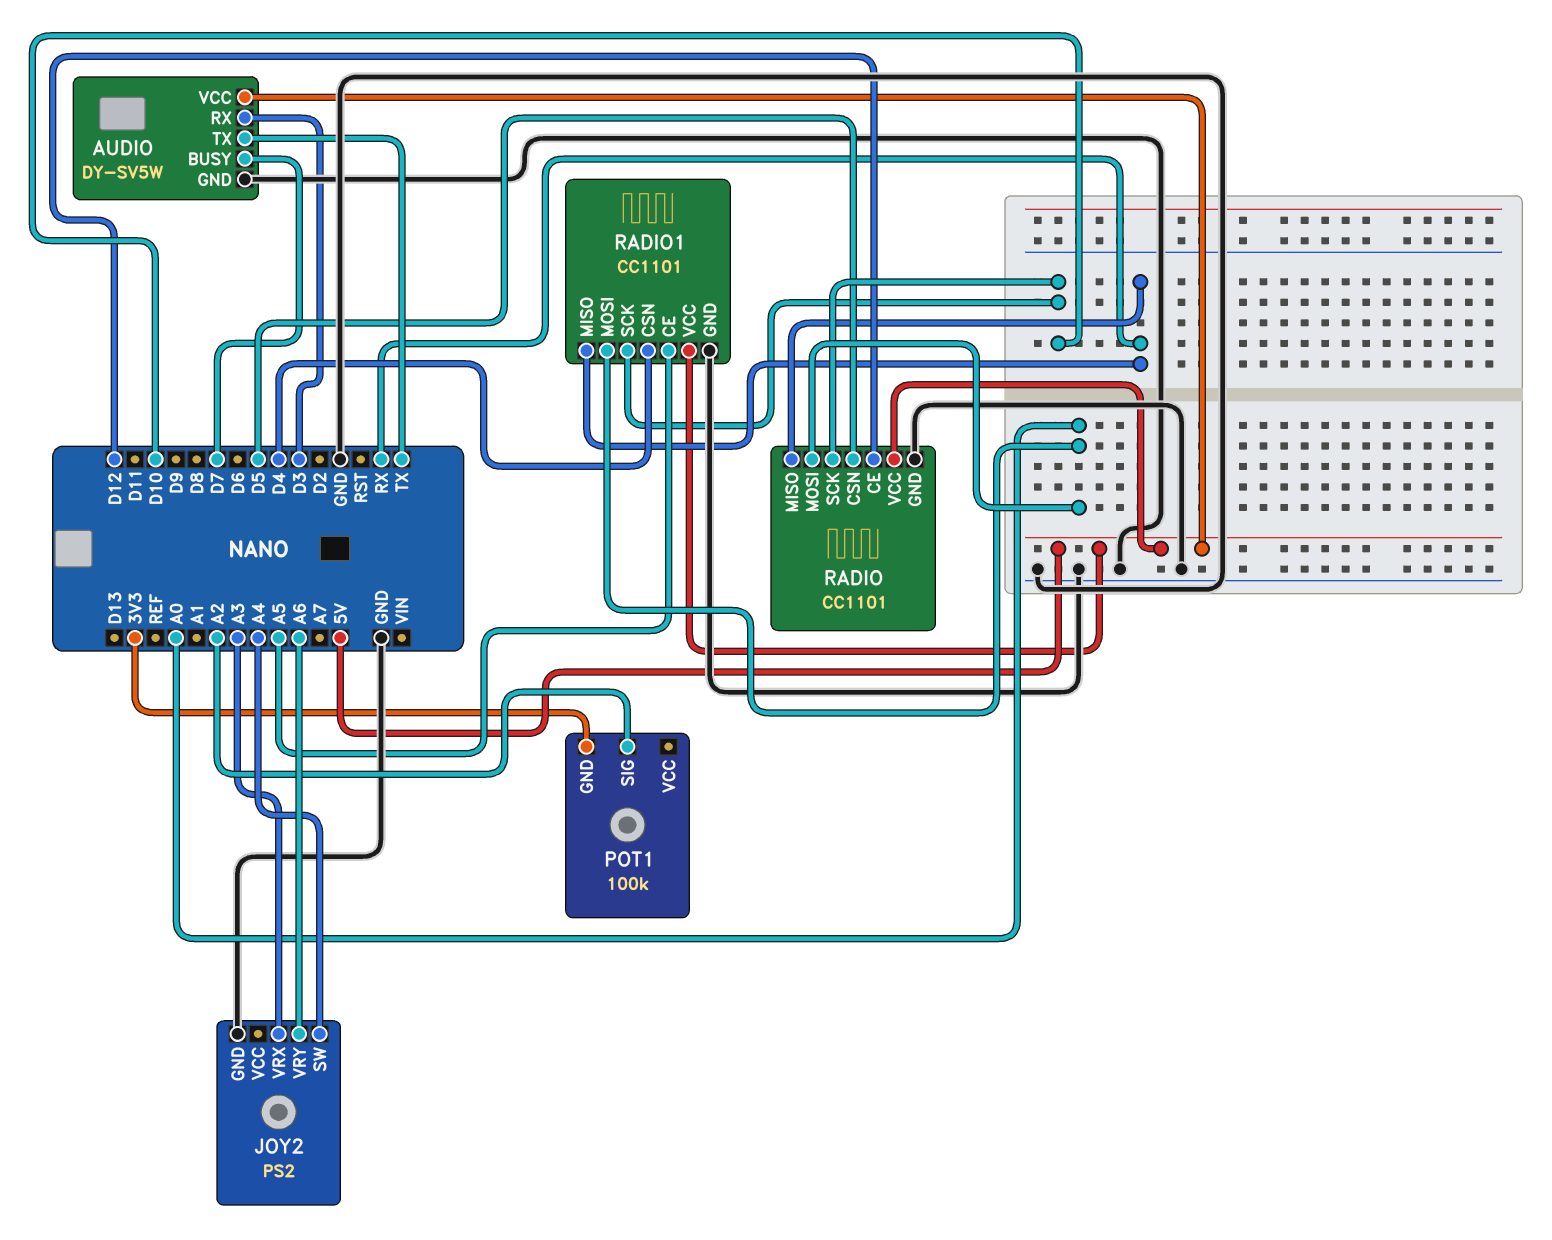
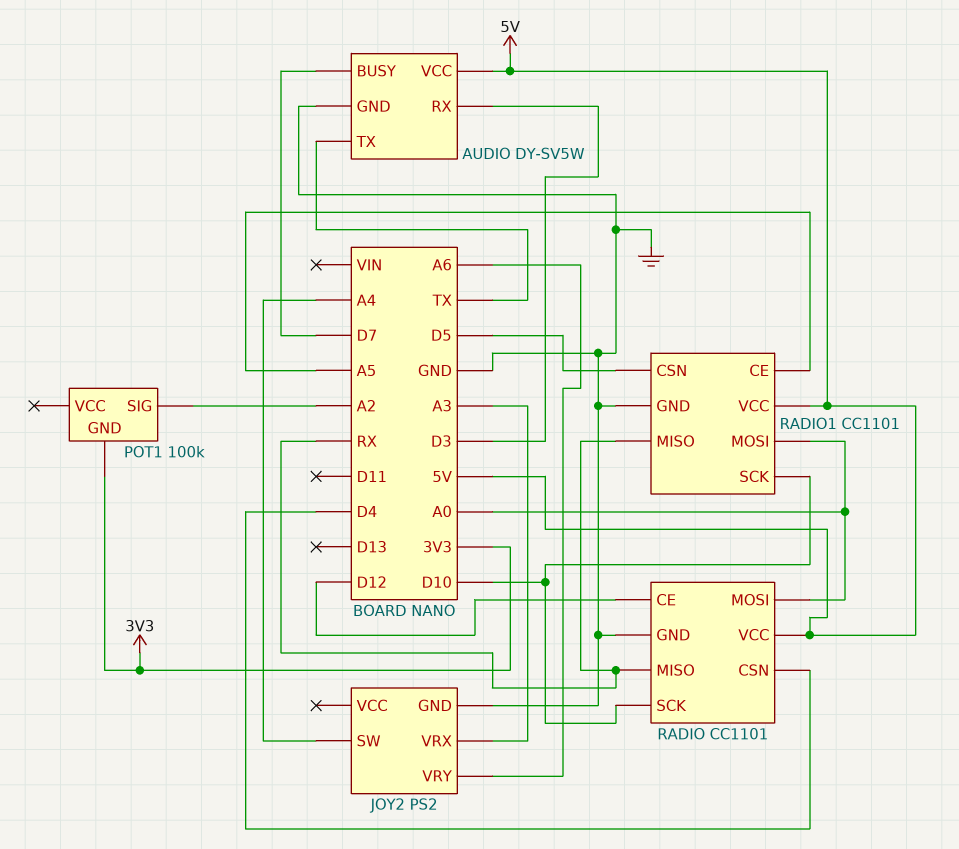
RADIO pin CSN: D5 -> D4
RADIO1 pin CSN: D4 -> D5

